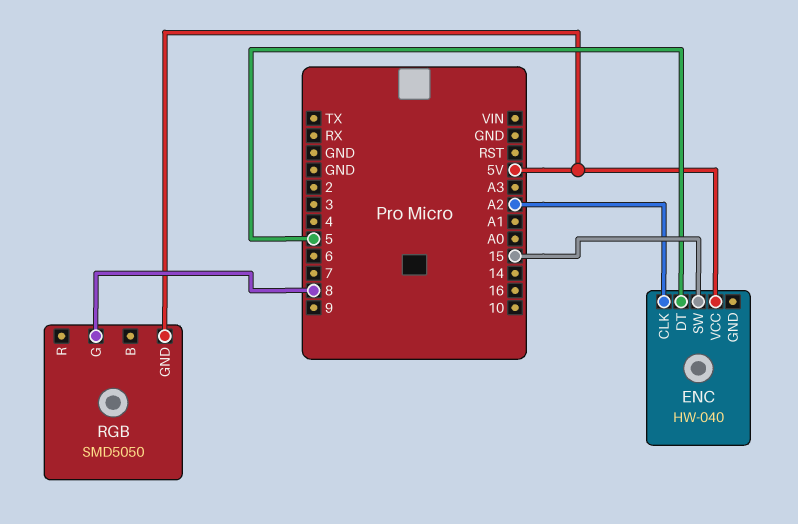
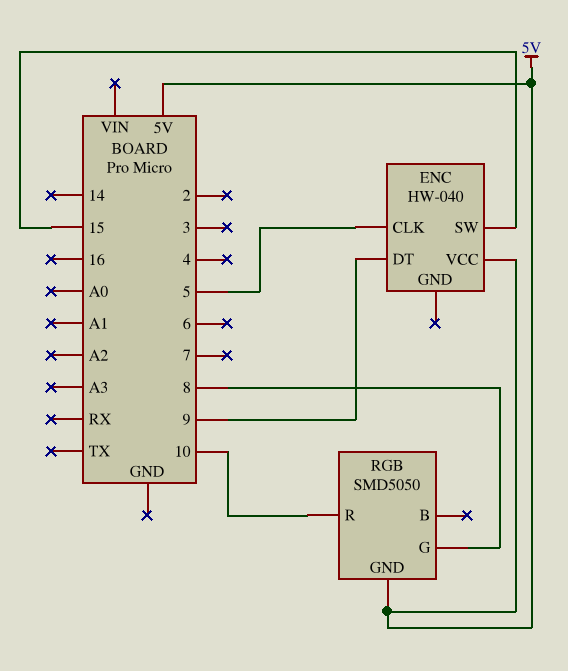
ENC pin CLK: A2 -> 5
ENC pin DT: 5 -> 9
RGB pin R: none -> 10

